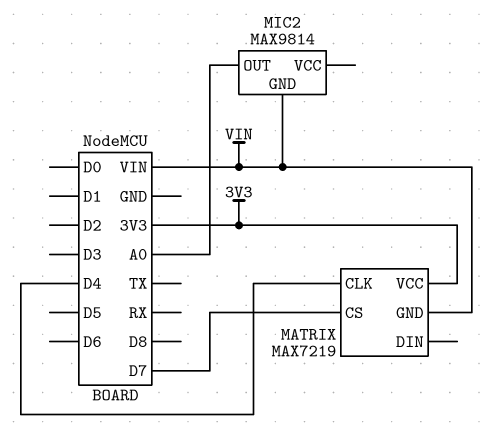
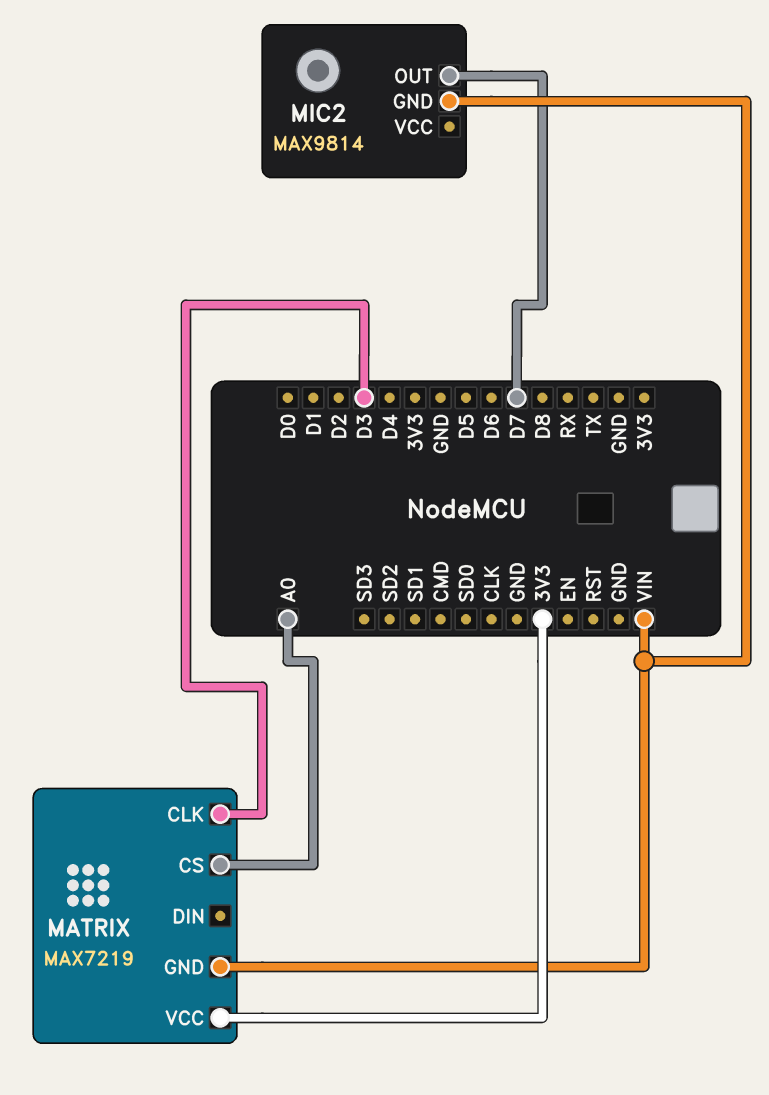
MATRIX pin CLK: D4 -> D3
MATRIX pin CS: D7 -> A0
MIC2 pin OUT: A0 -> D7

